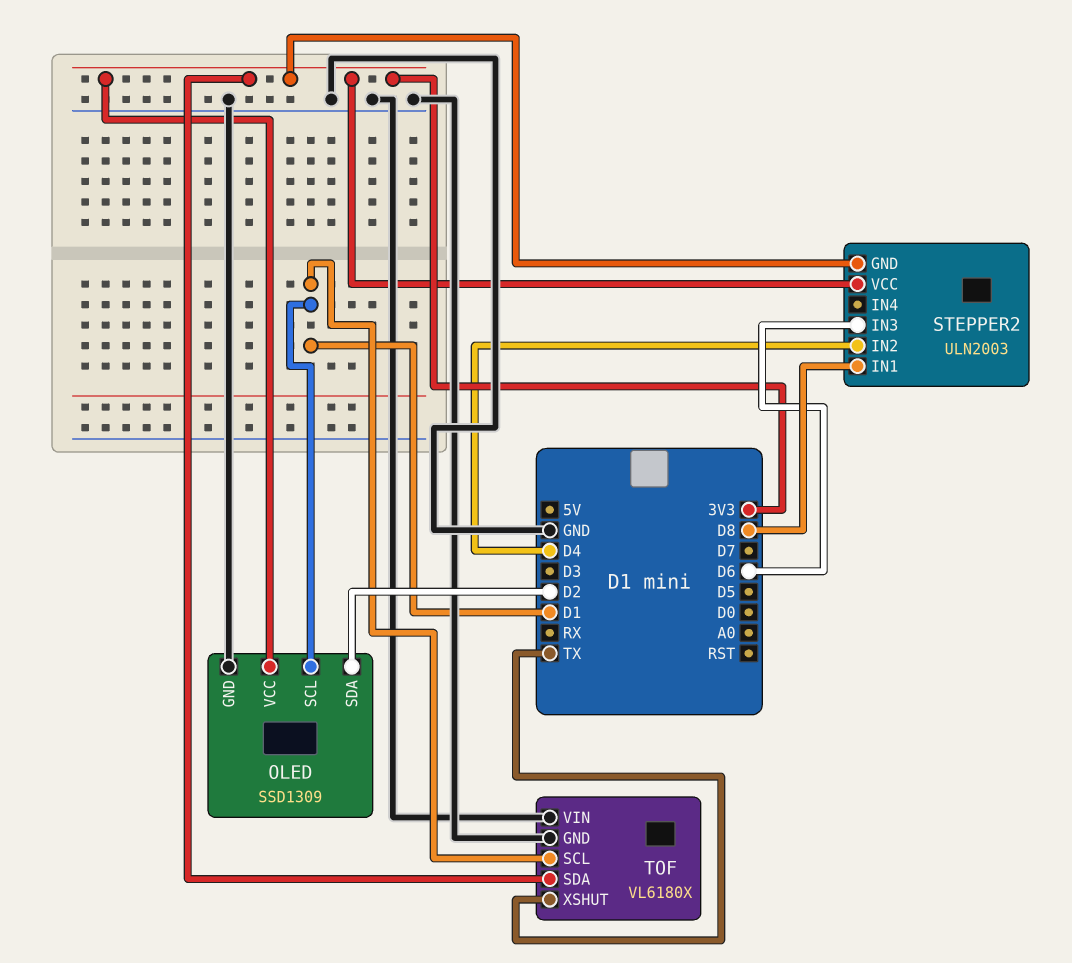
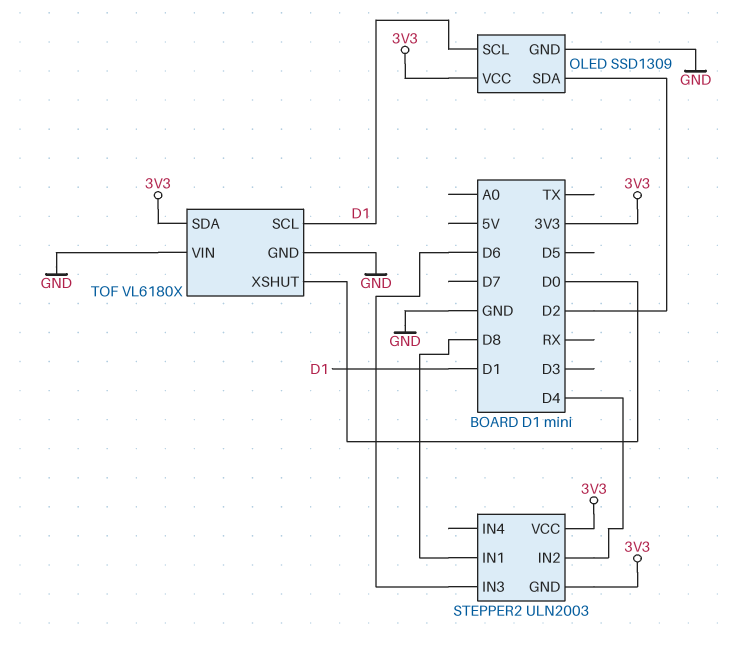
TOF pin XSHUT: TX -> D0

